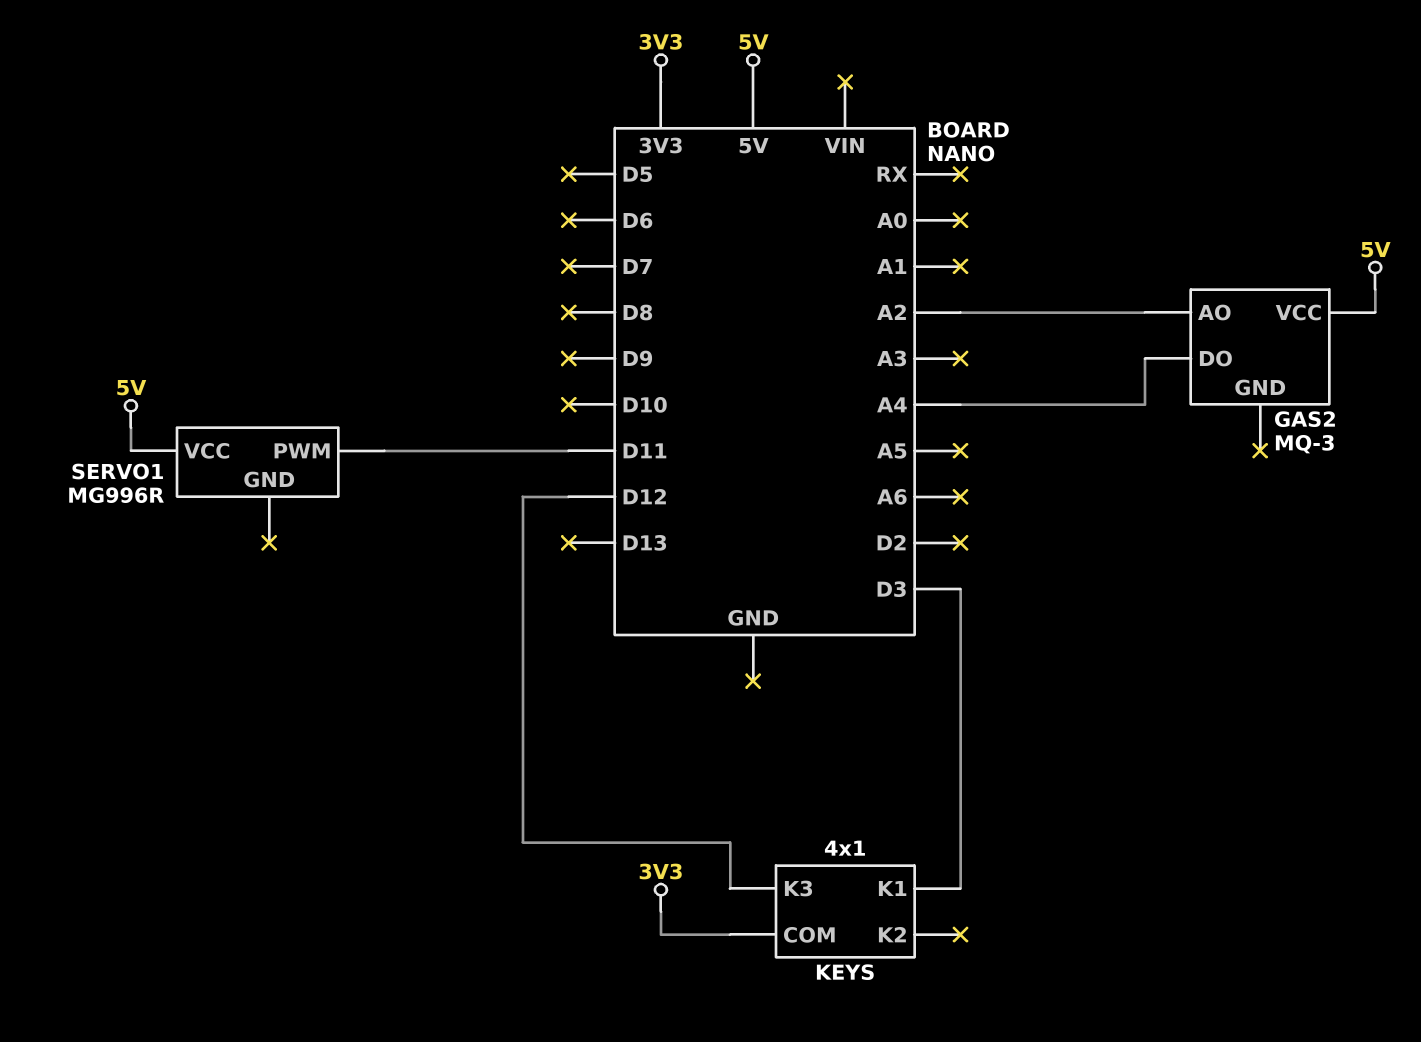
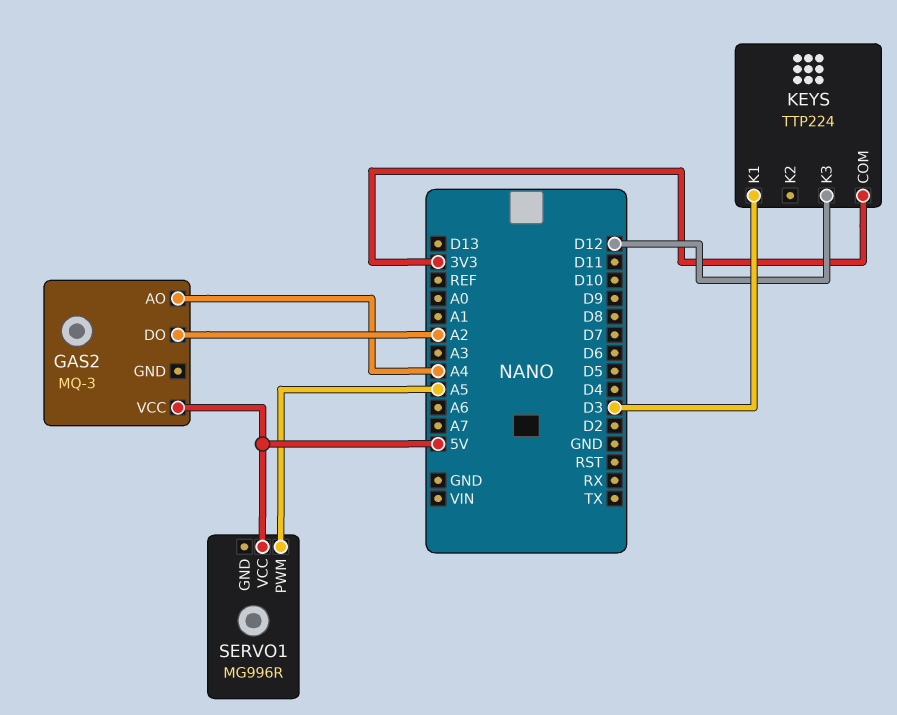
GAS2 pin AO: A2 -> A4
GAS2 pin DO: A4 -> A2
KEYS: 4x1 -> TTP224
SERVO1 pin PWM: D11 -> A5

